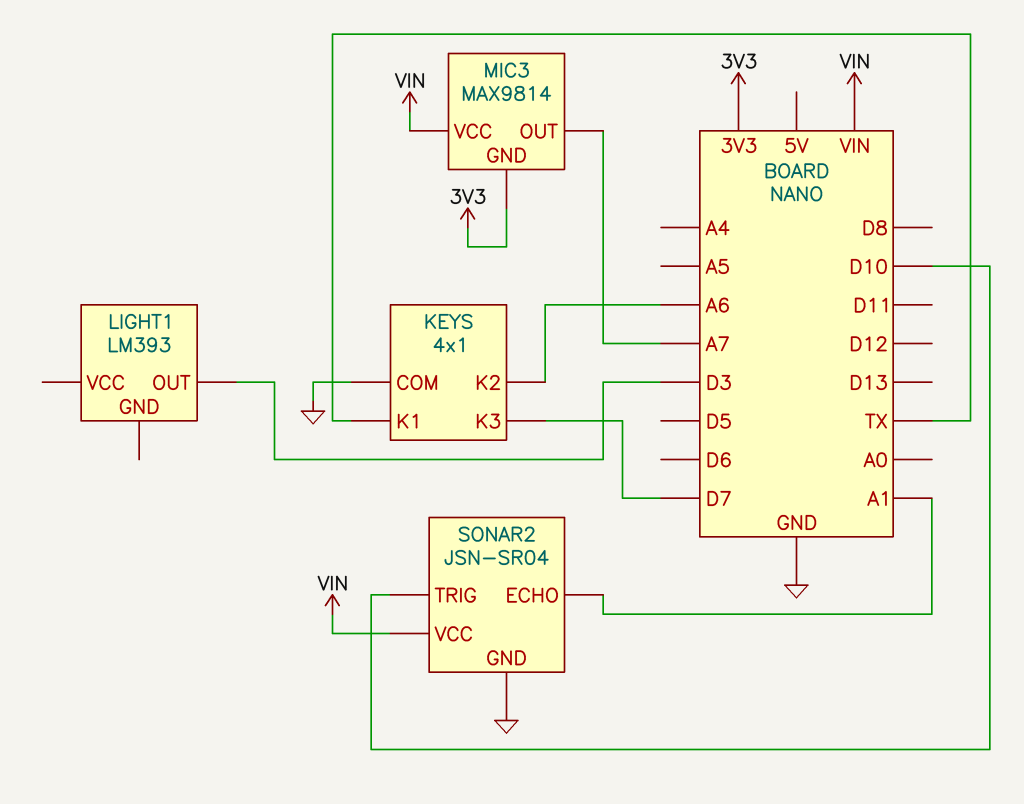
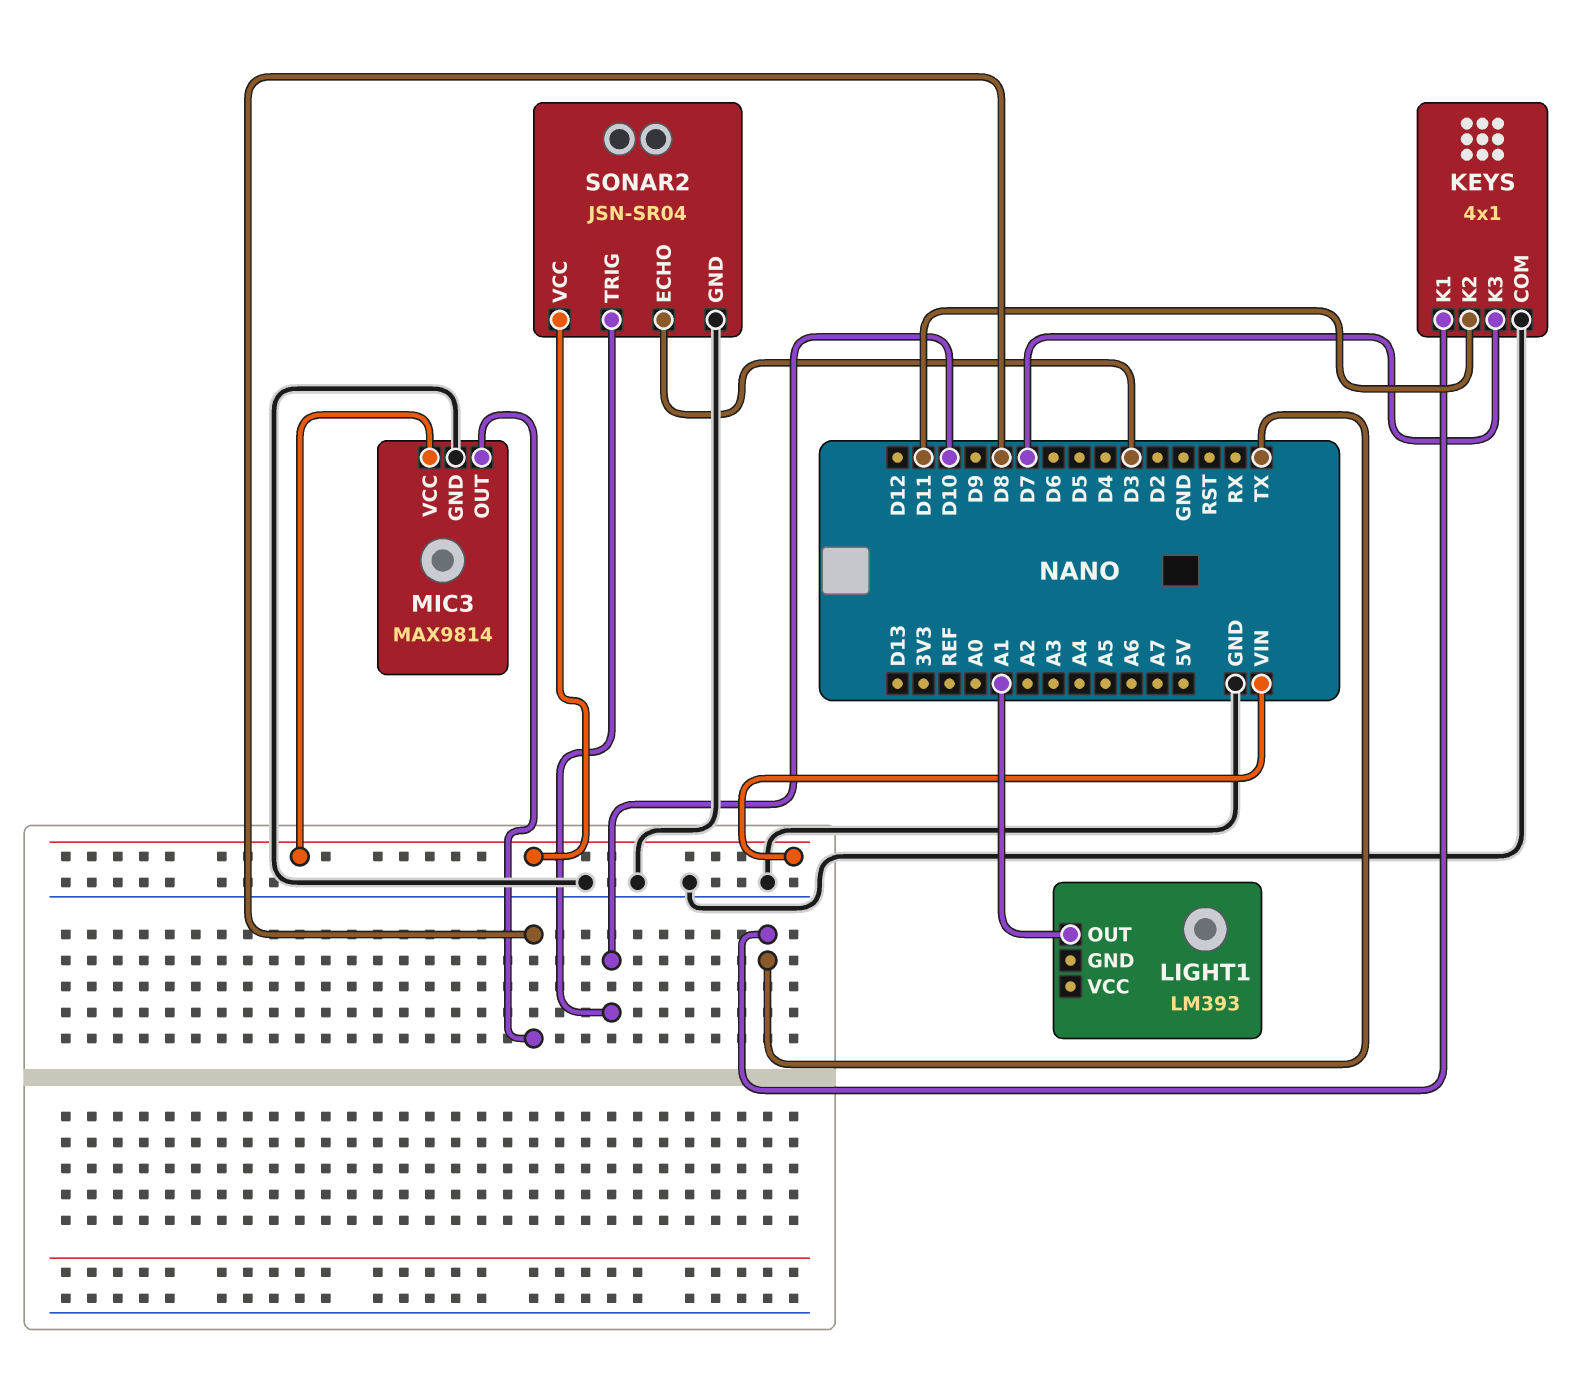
KEYS pin K2: A6 -> D11
LIGHT1 pin OUT: D3 -> A1
MIC3 pin GND: 3V3 -> GND
MIC3 pin OUT: A7 -> D8
SONAR2 pin ECHO: A1 -> D3

